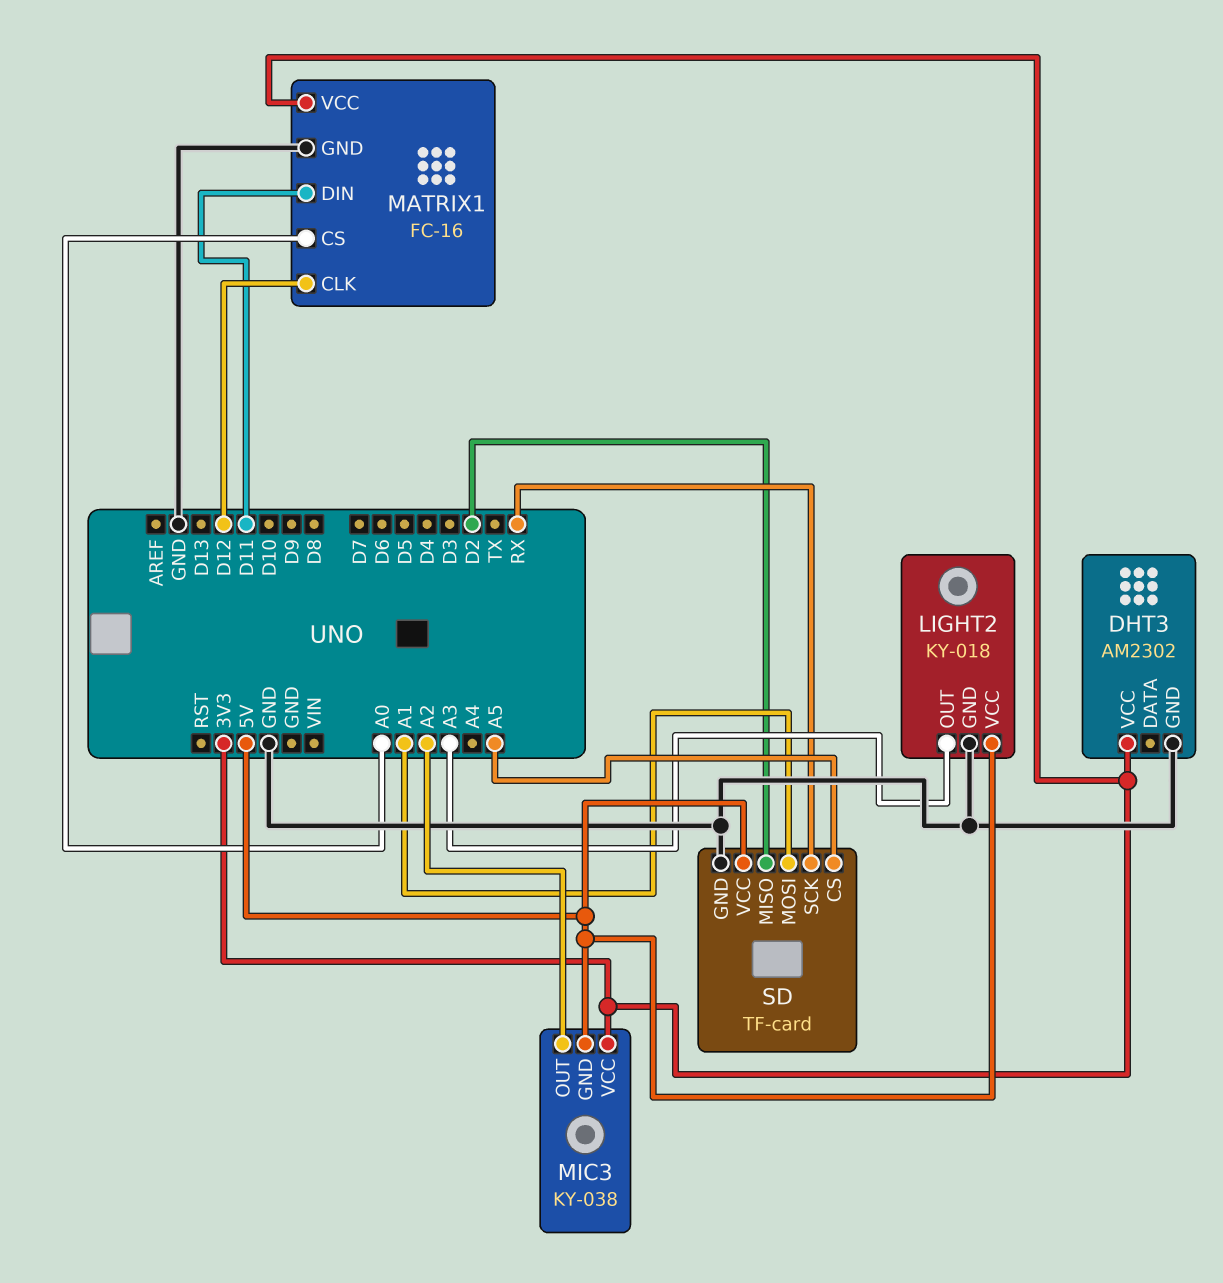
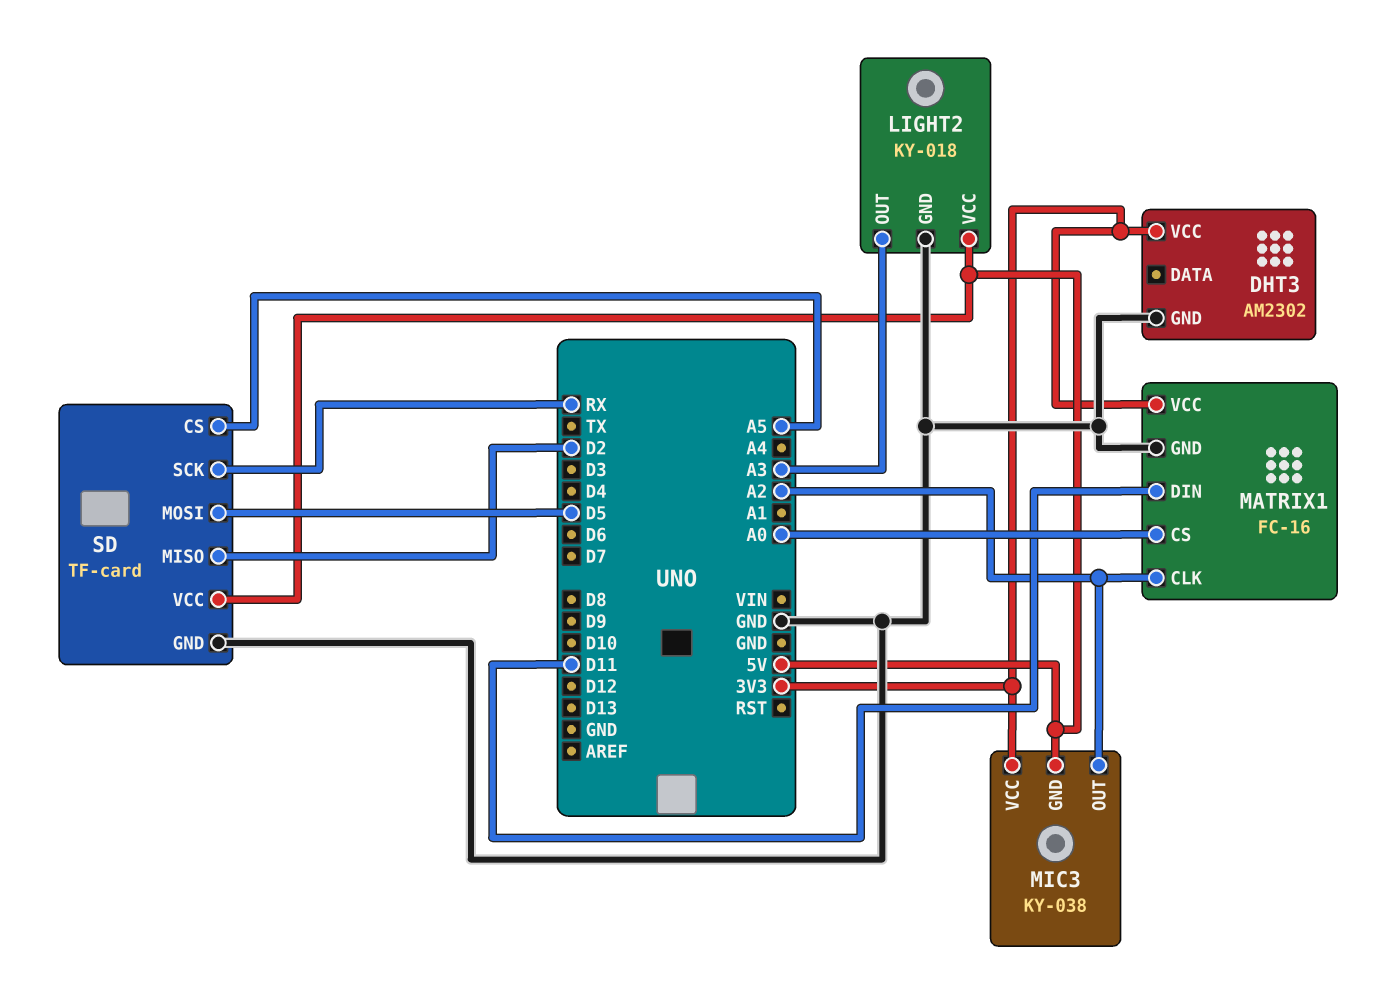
MATRIX1 pin CLK: D12 -> A2
SD pin MOSI: A1 -> D5

